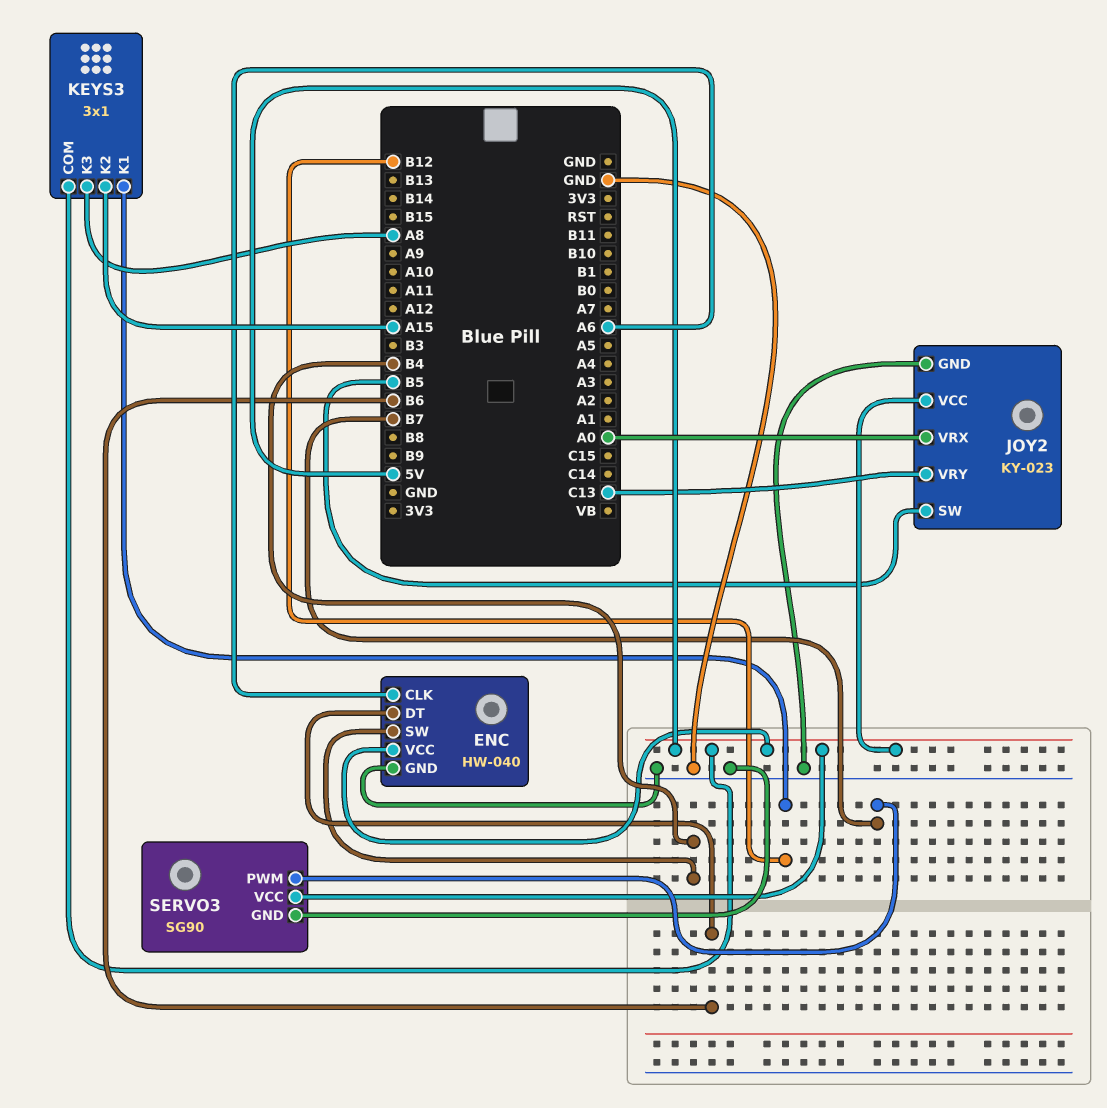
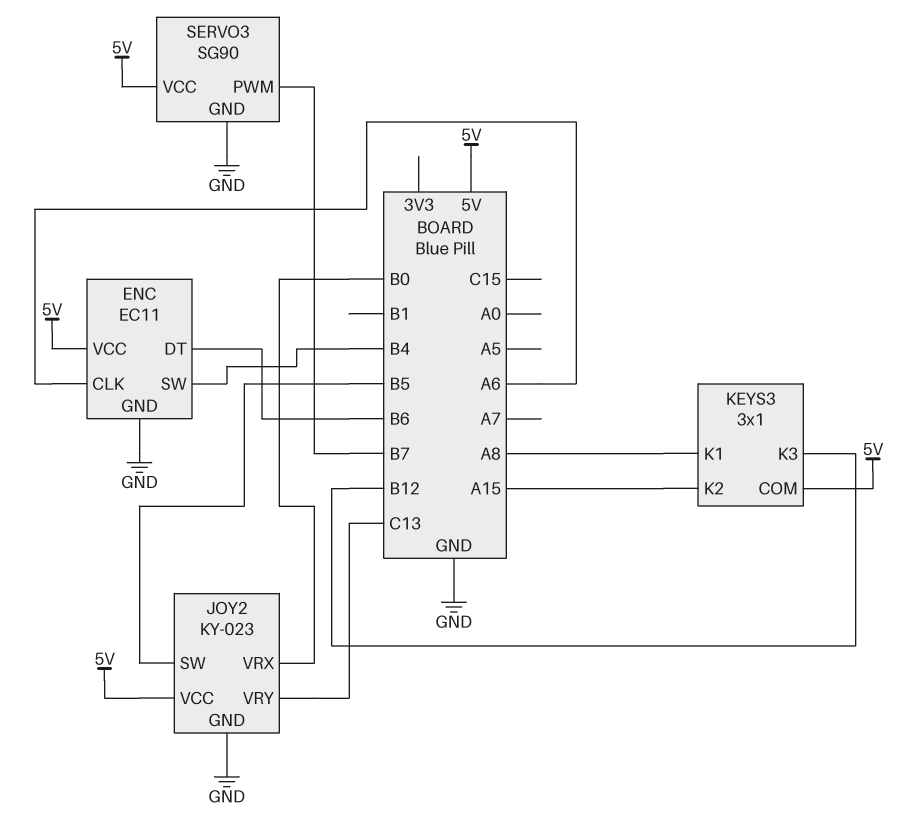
ENC: HW-040 -> EC11
JOY2 pin VRX: A0 -> B0
KEYS3 pin K1: B12 -> A8
KEYS3 pin K3: A8 -> B12

